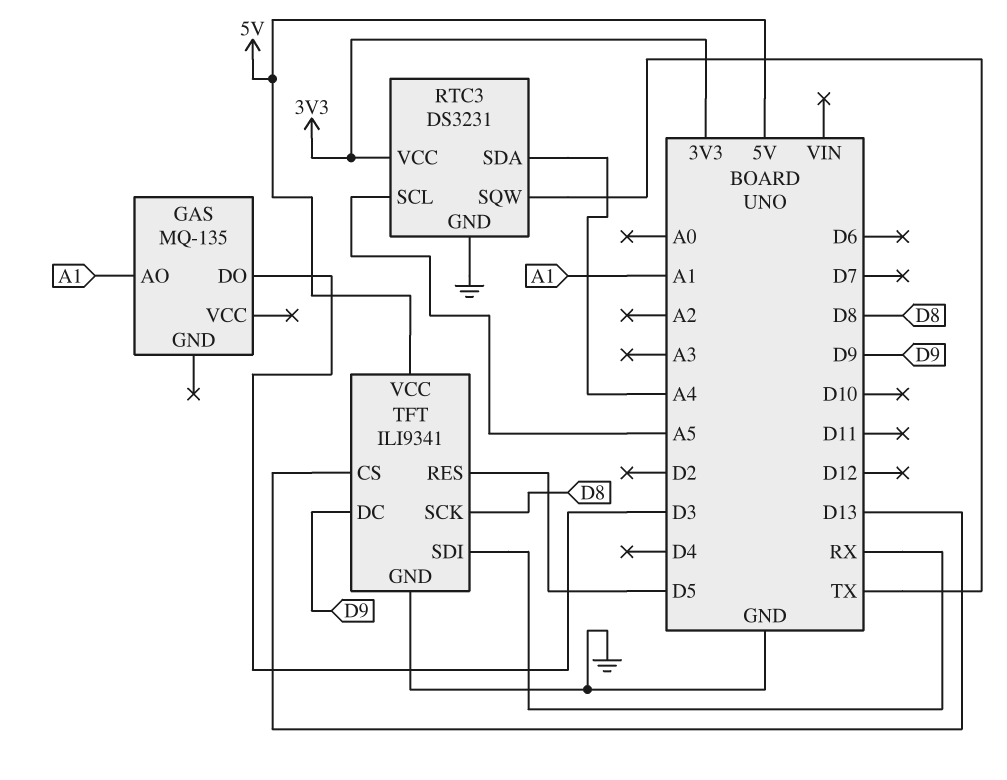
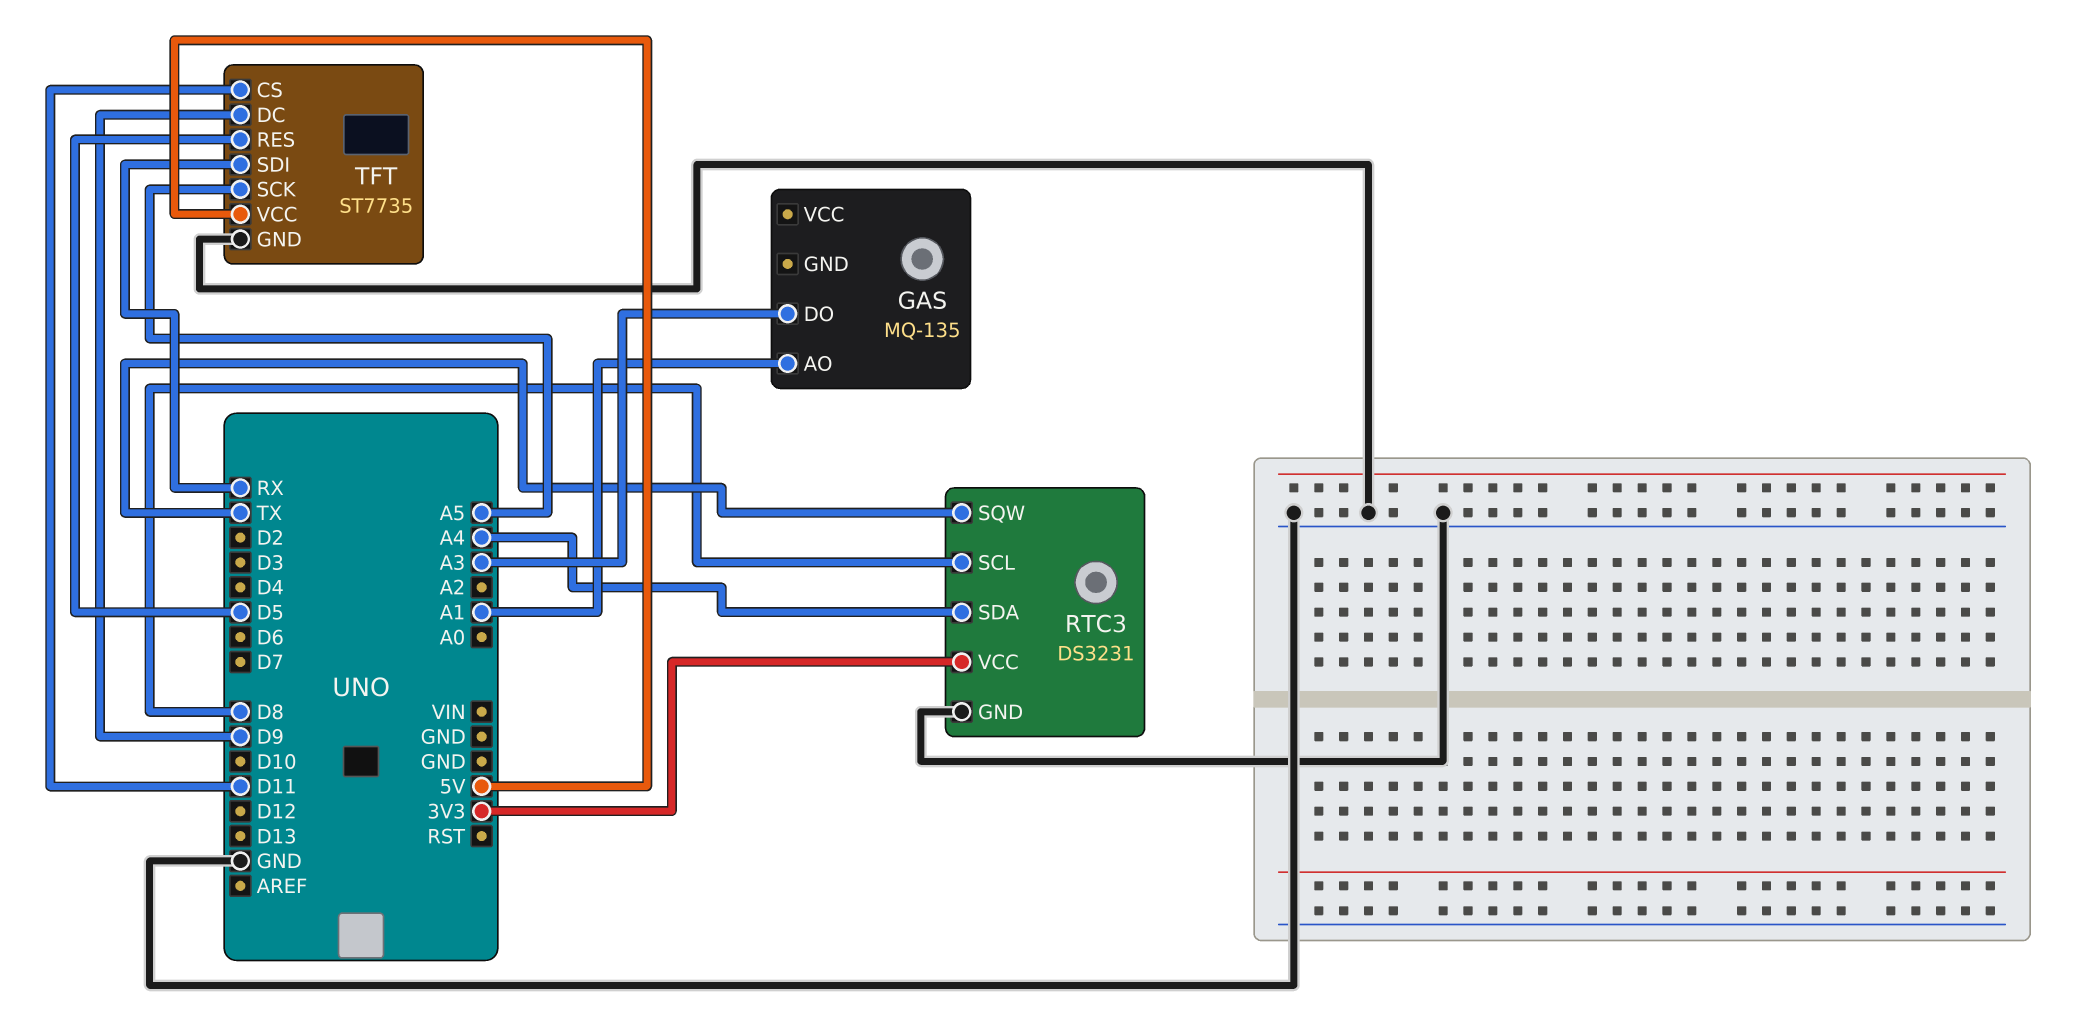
GAS pin DO: D3 -> A3
RTC3 pin SCL: A5 -> D8
TFT: ILI9341 -> ST7735
TFT pin CS: D13 -> D11
TFT pin SCK: D8 -> A5

